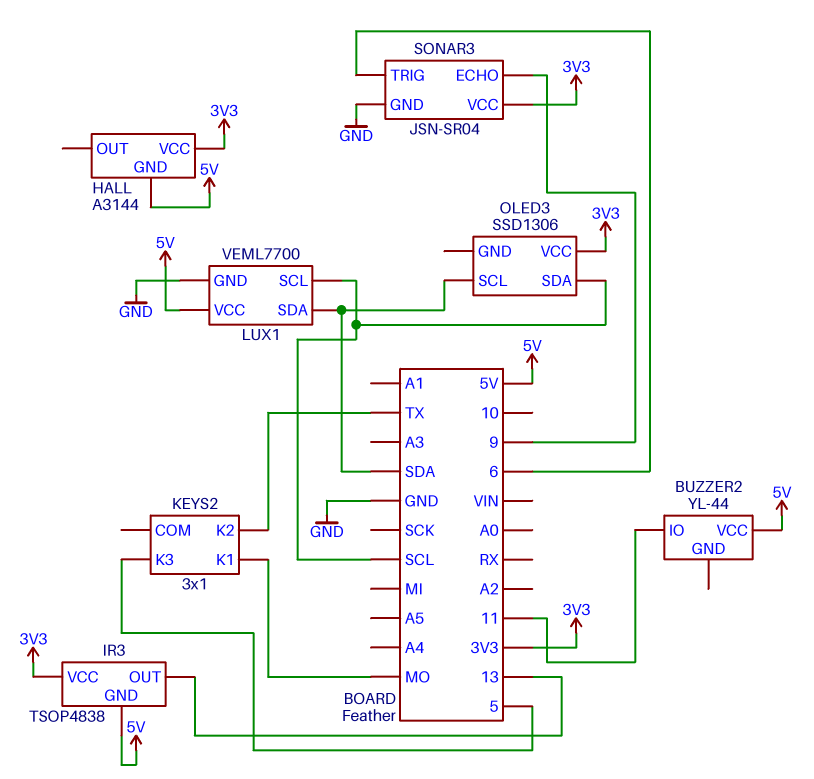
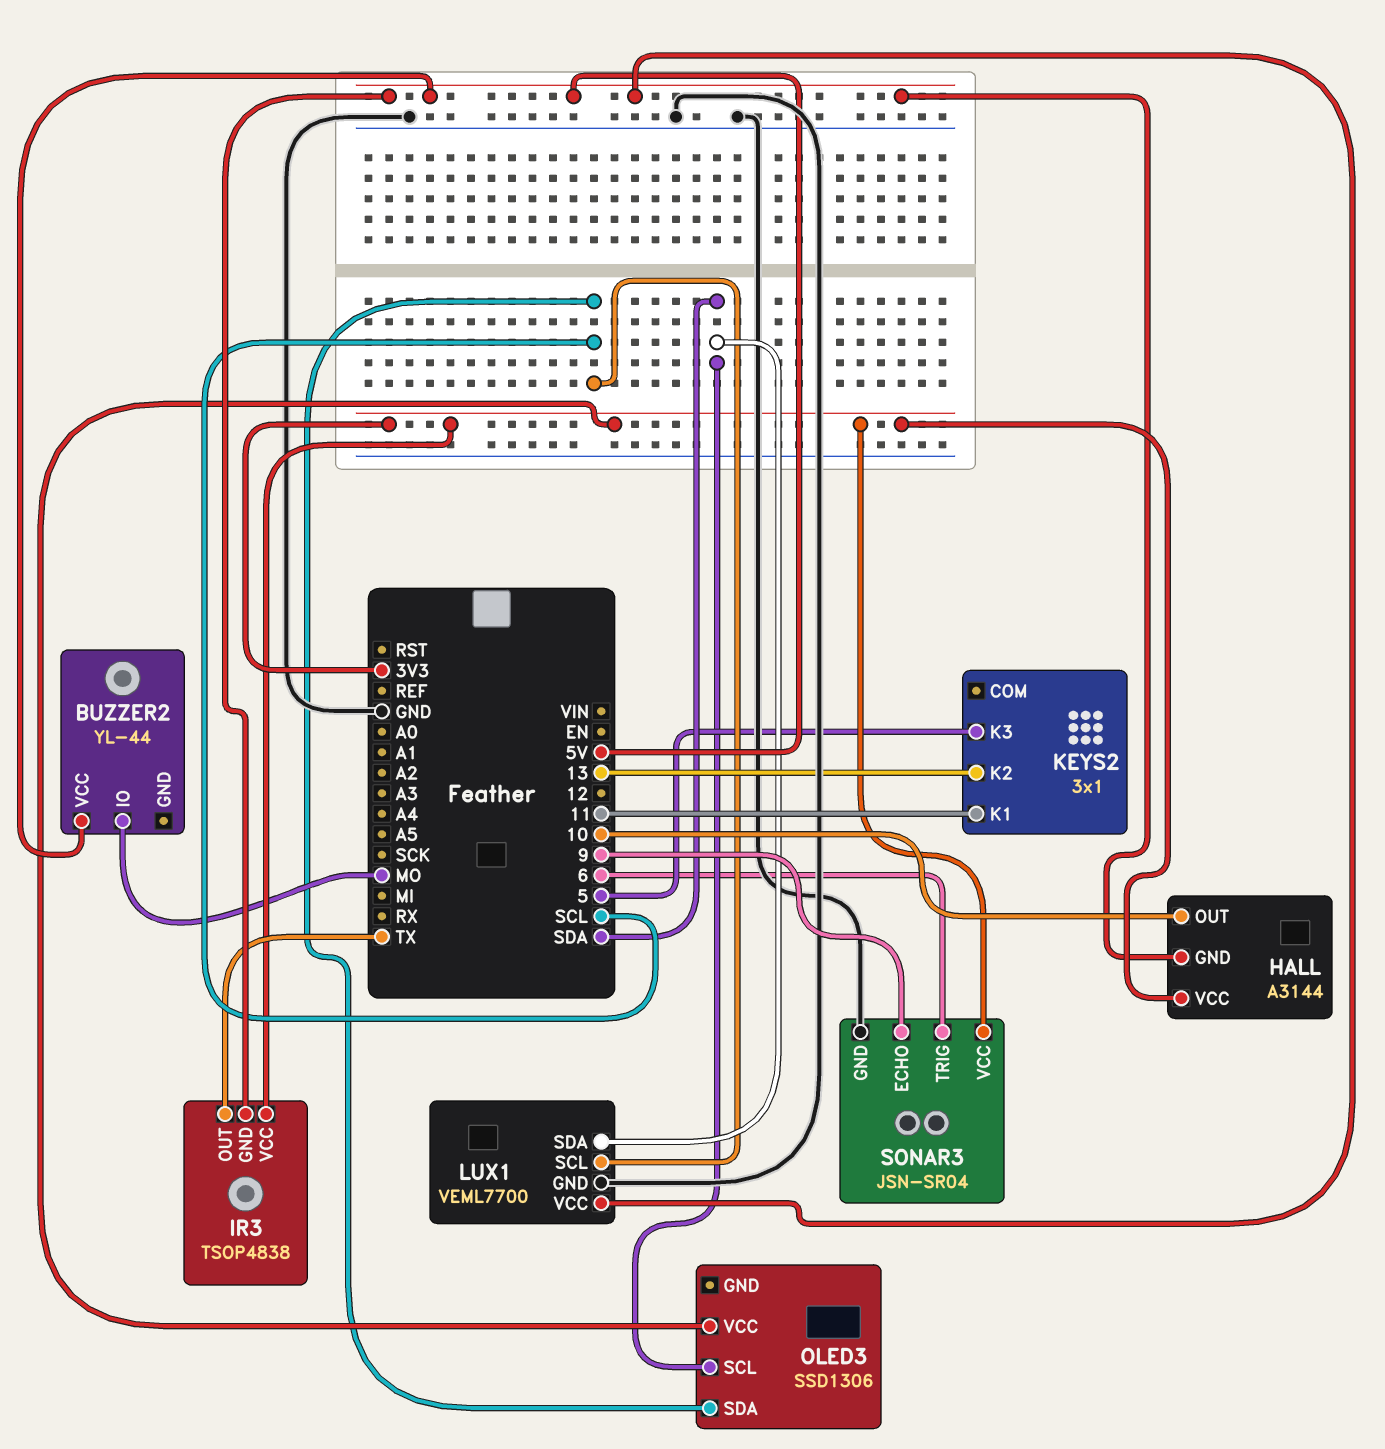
BUZZER2 pin IO: 11 -> MO
HALL pin OUT: none -> 10
IR3 pin OUT: 13 -> TX
KEYS2 pin K1: MO -> 11
KEYS2 pin K2: TX -> 13

